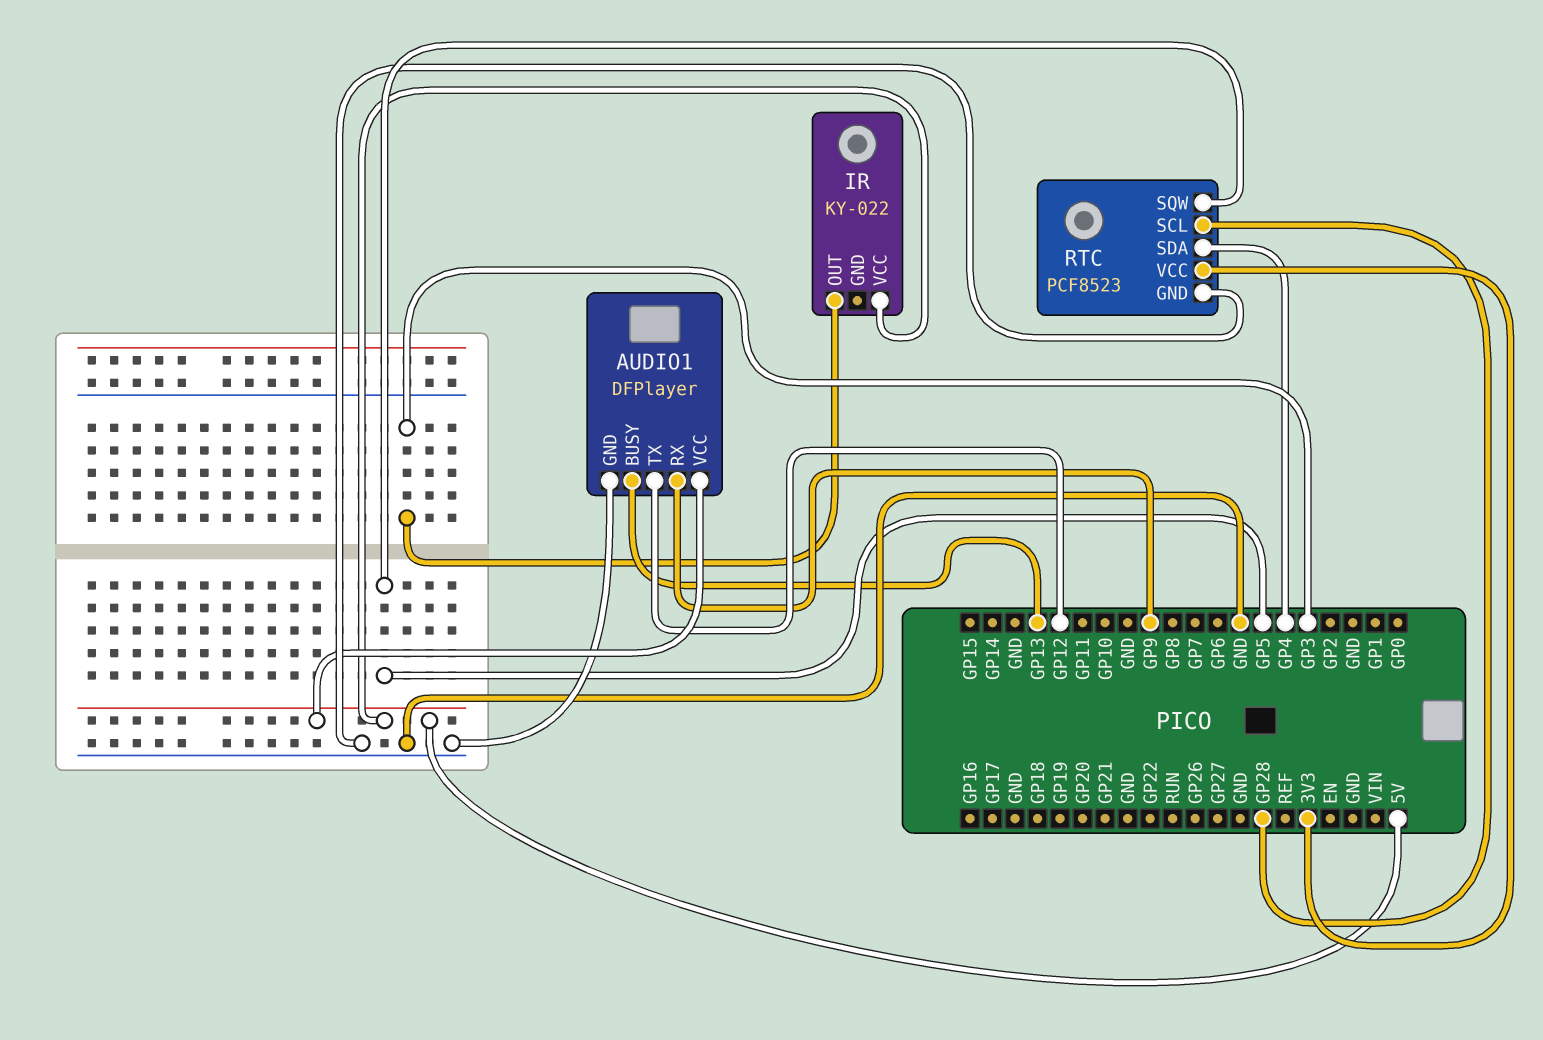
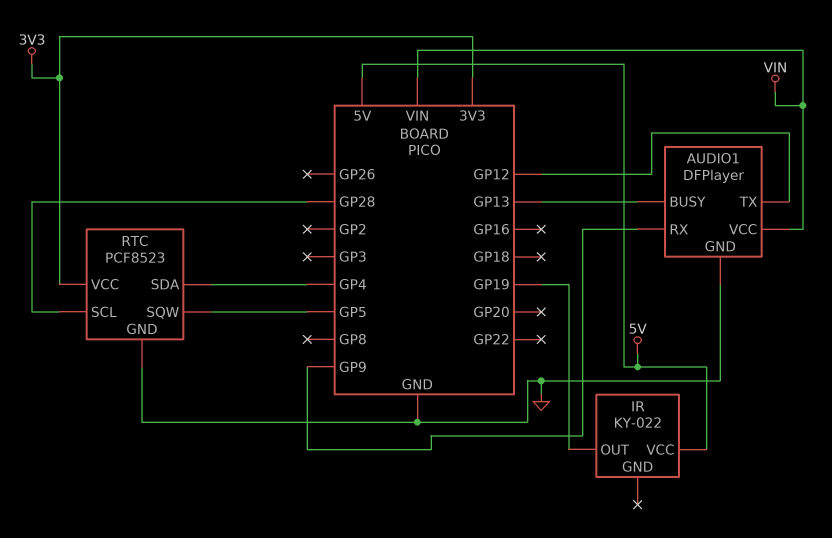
AUDIO1 pin VCC: 5V -> VIN
IR pin OUT: GP3 -> GP19

